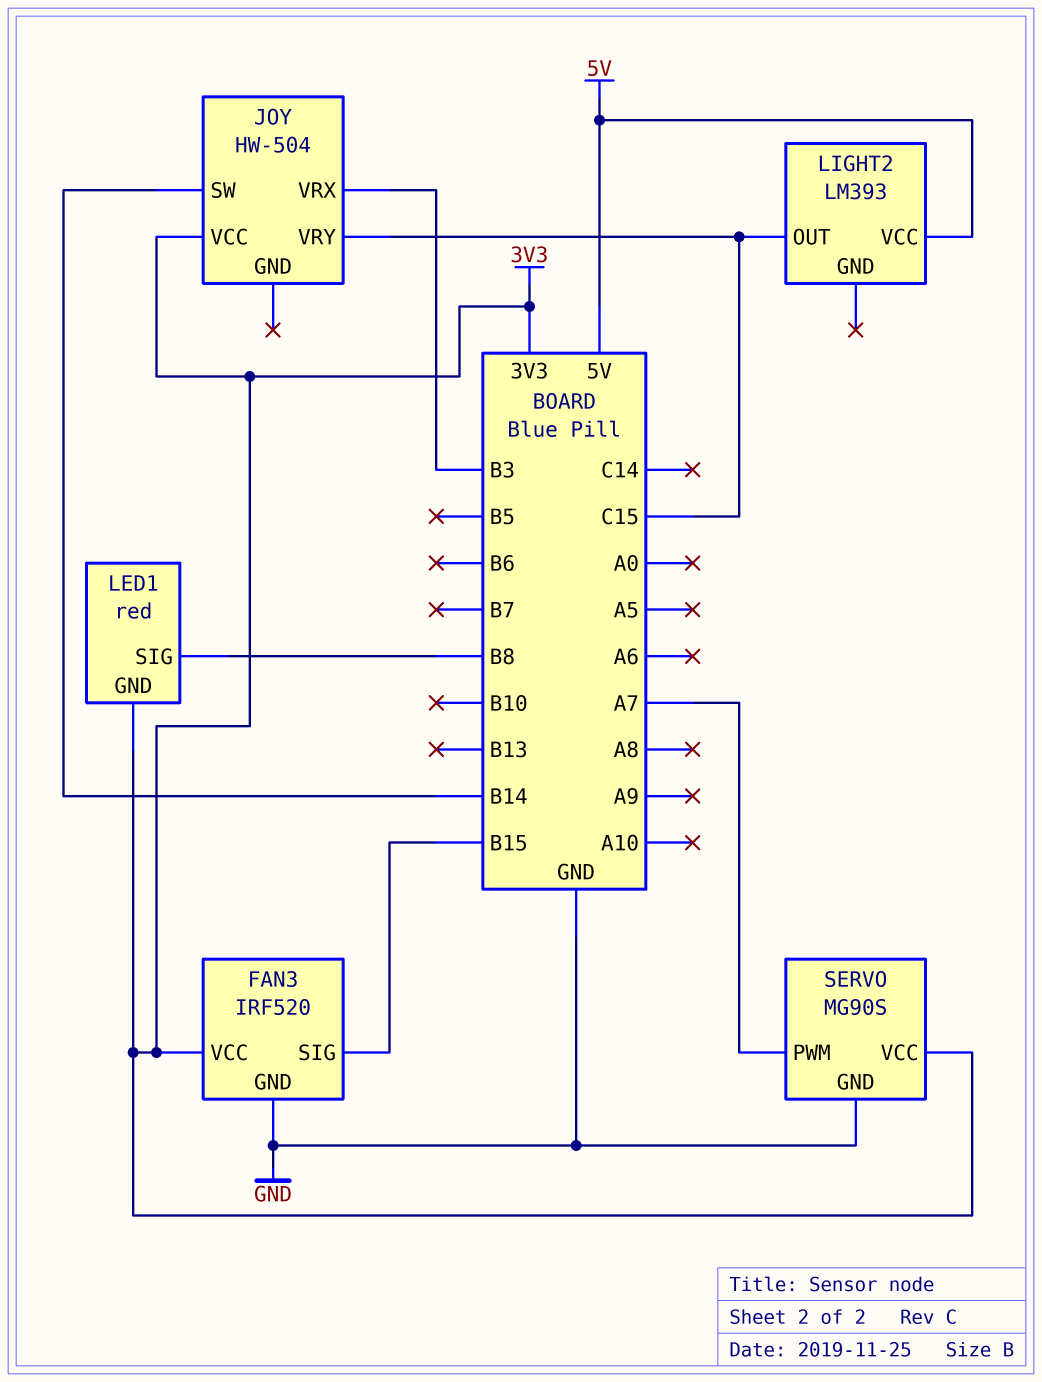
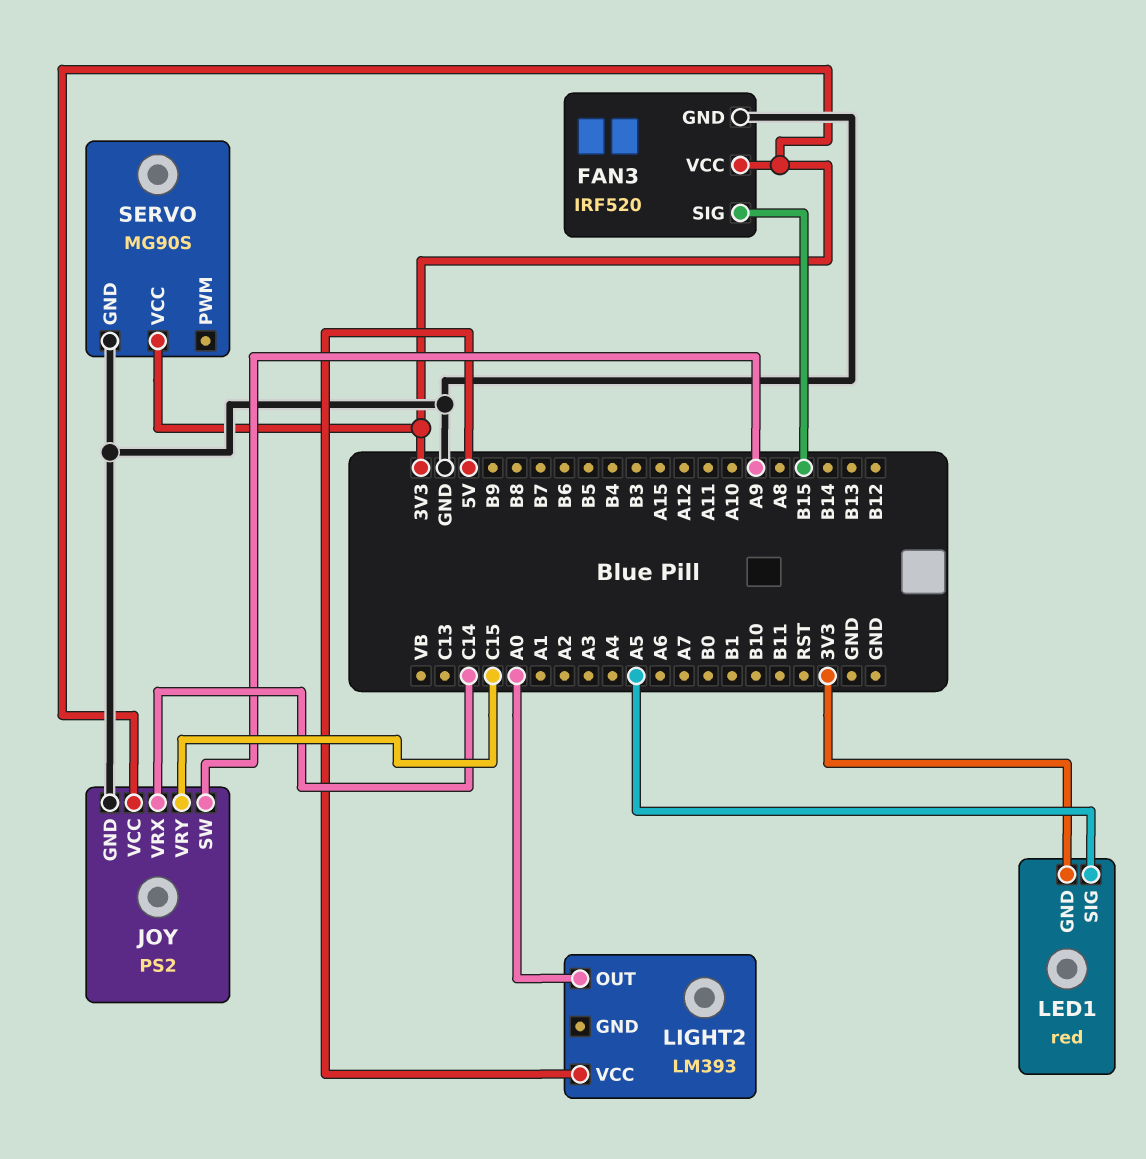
JOY: HW-504 -> PS2
JOY pin GND: none -> GND
JOY pin SW: B14 -> A9
JOY pin VRX: B3 -> C14
LED1 pin SIG: B8 -> A5
LIGHT2 pin OUT: C15 -> A0
SERVO pin PWM: A7 -> none

